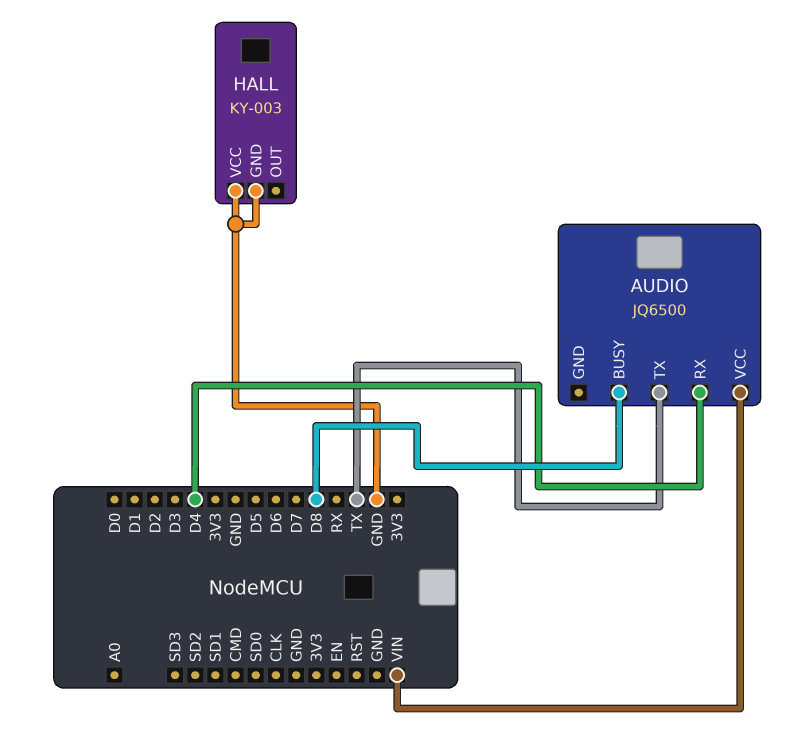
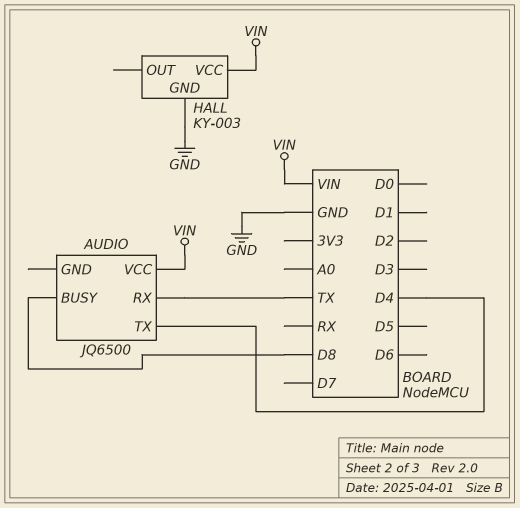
AUDIO pin RX: D4 -> TX
AUDIO pin TX: TX -> D4
HALL pin VCC: GND -> VIN

